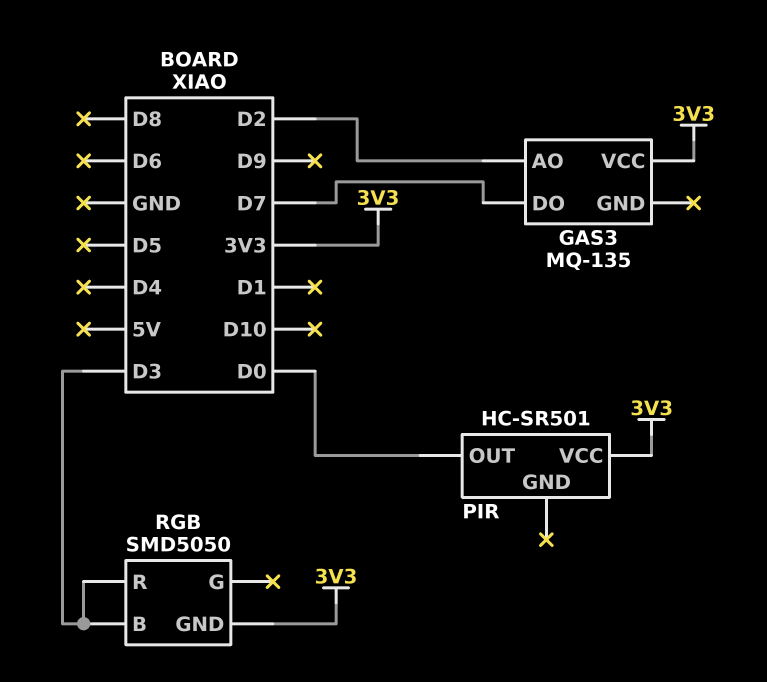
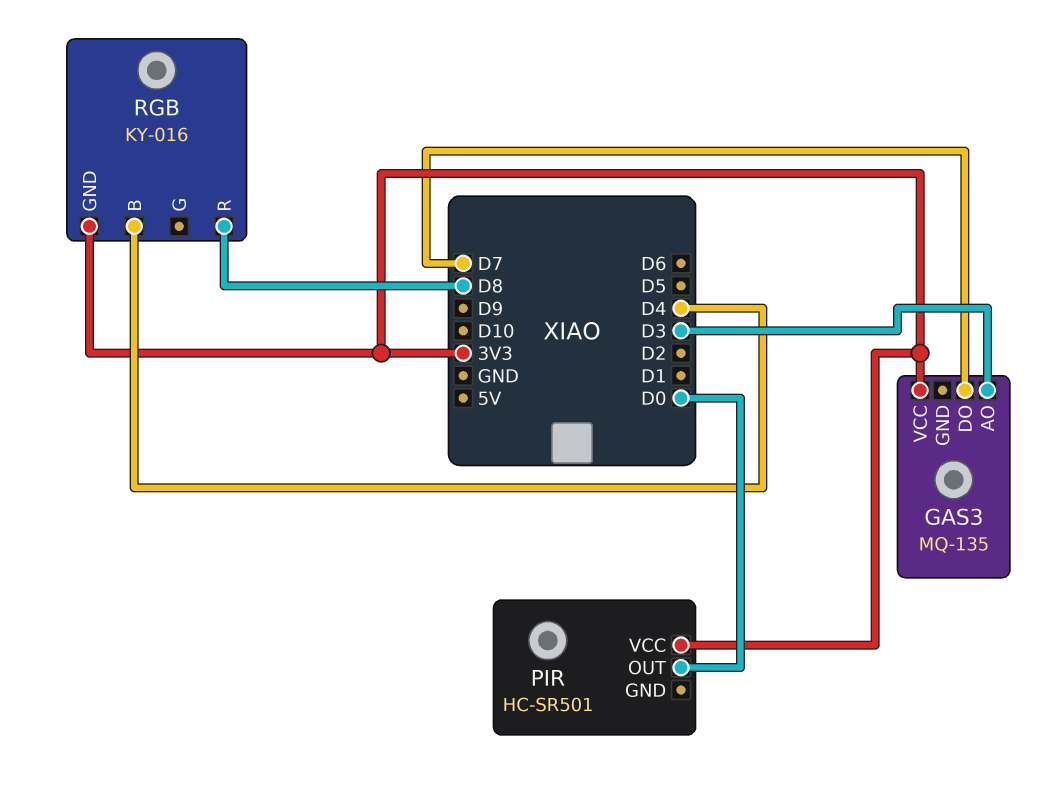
GAS3 pin AO: D2 -> D3
RGB: SMD5050 -> KY-016
RGB pin B: D3 -> D4
RGB pin R: D3 -> D8

